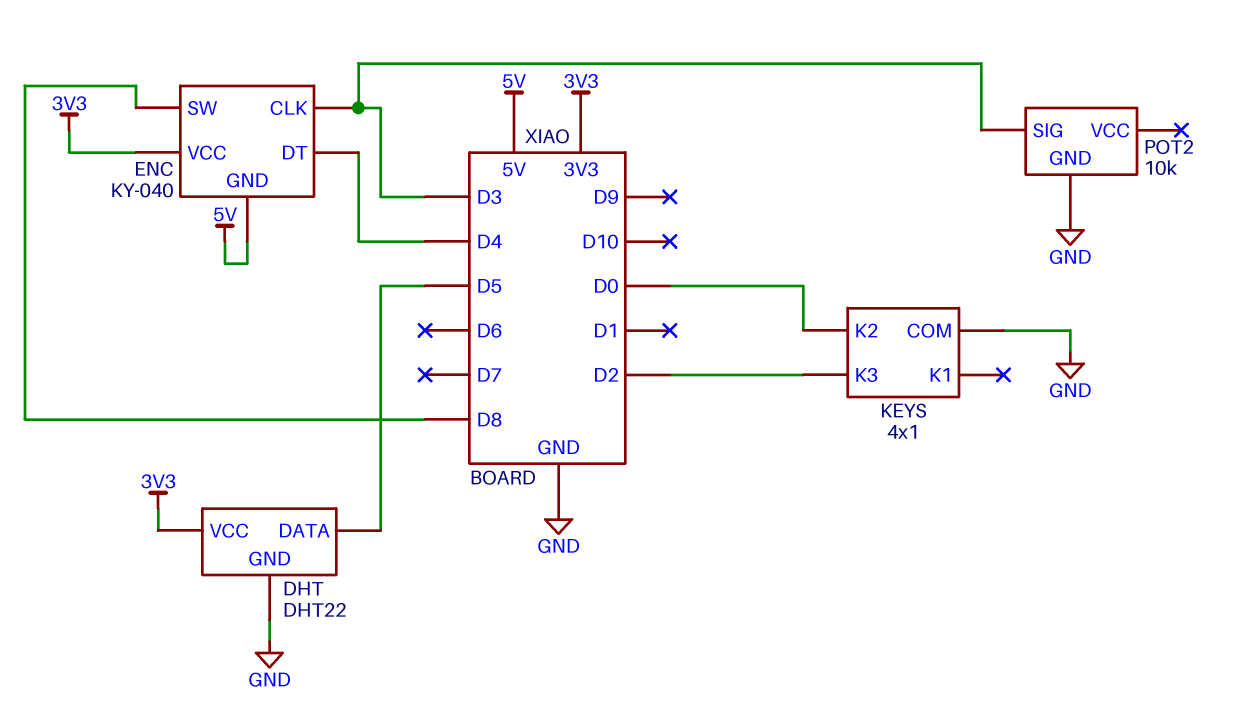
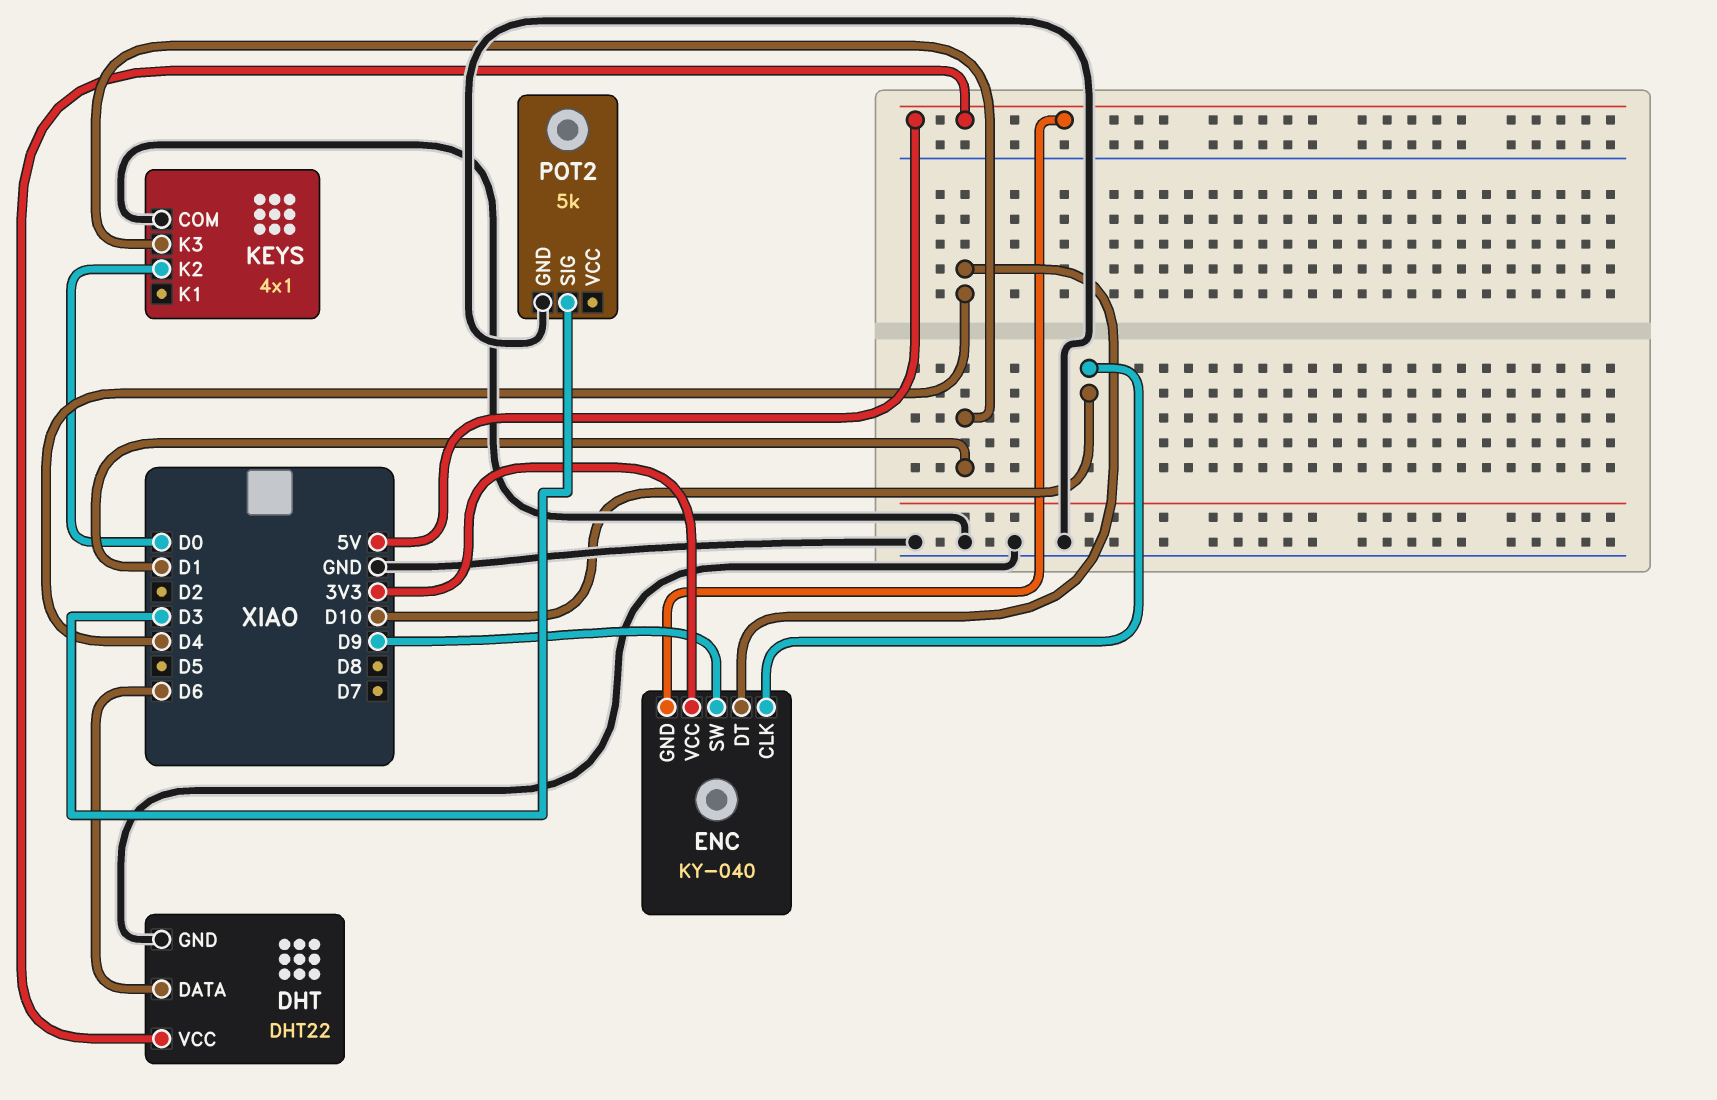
DHT pin DATA: D5 -> D6
DHT pin VCC: 3V3 -> 5V
ENC pin CLK: D3 -> D10
ENC pin SW: D8 -> D9
KEYS pin K3: D2 -> D1
POT2: 10k -> 5k

